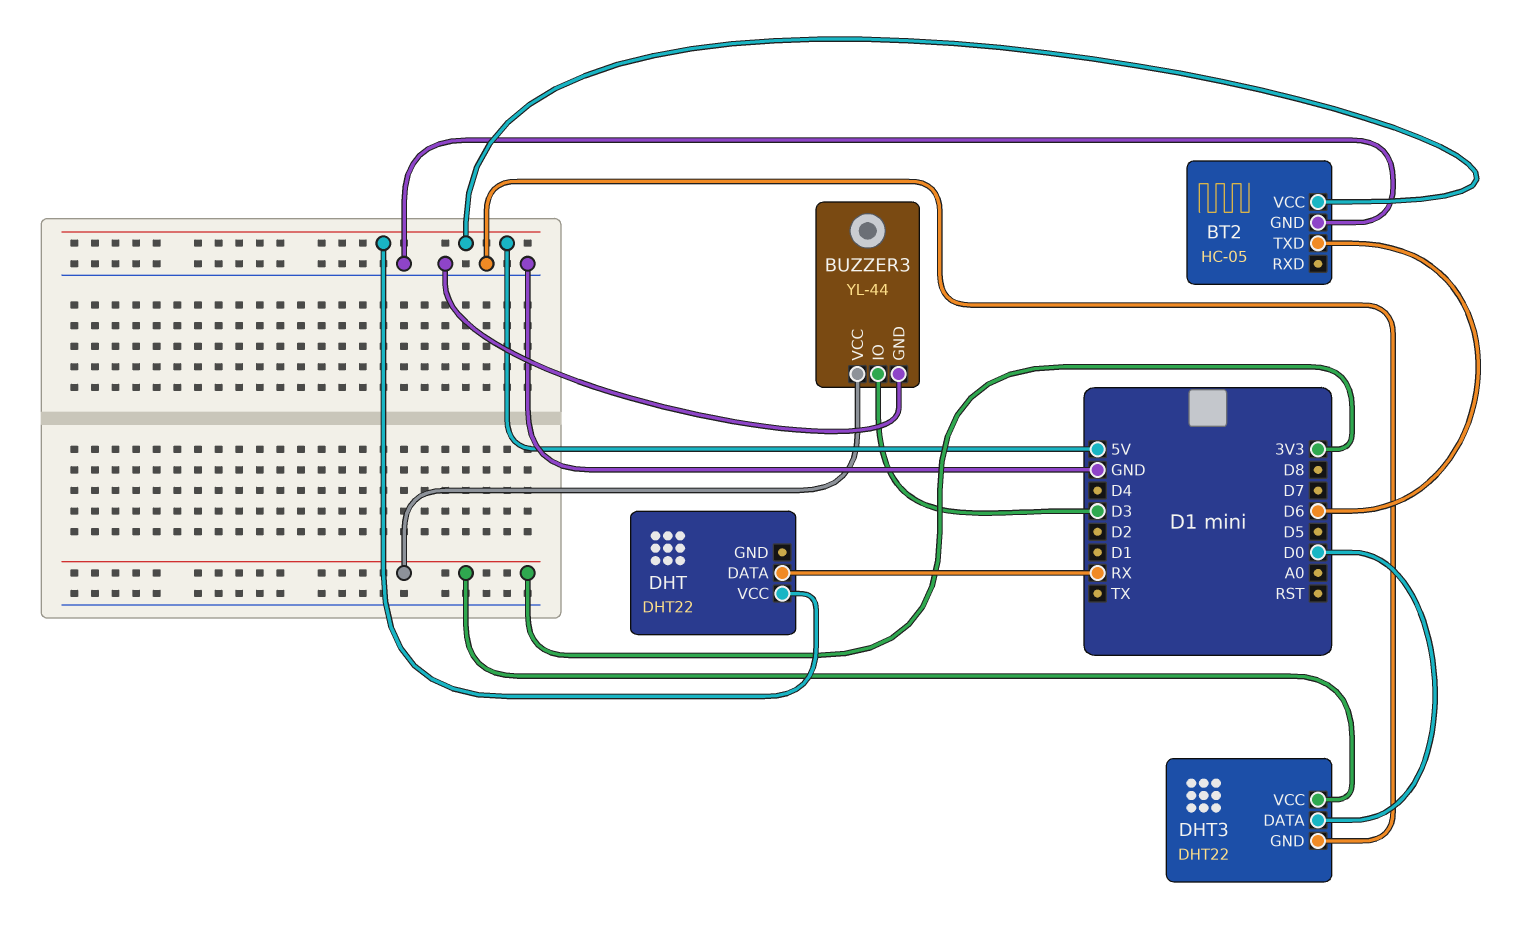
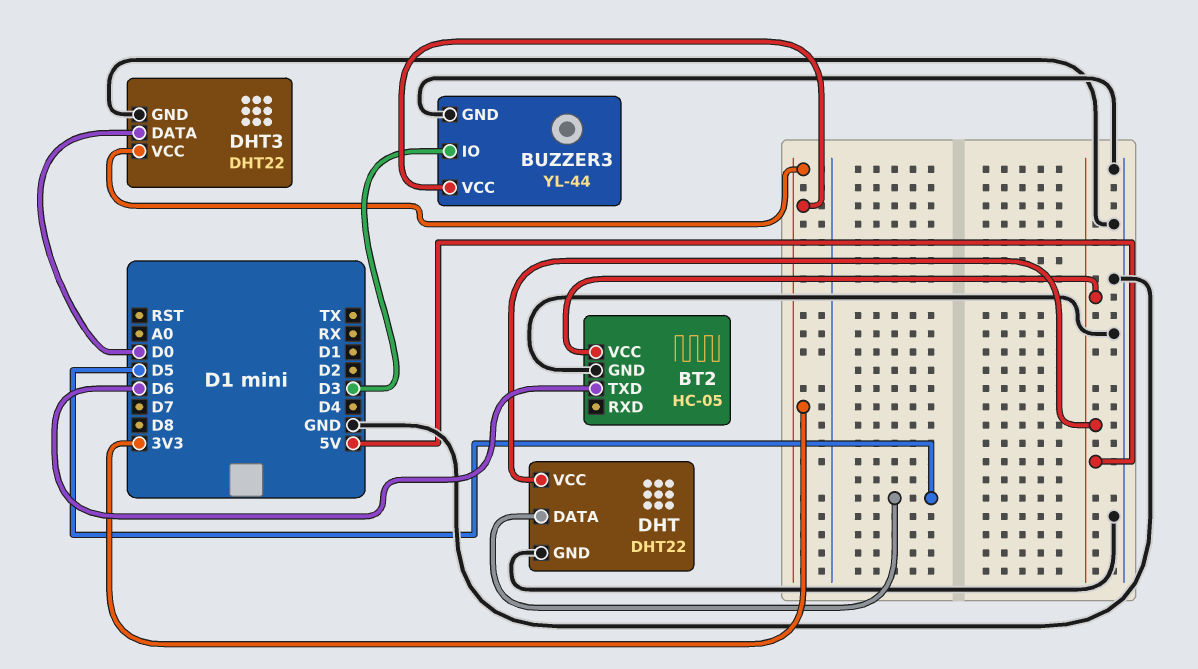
DHT pin DATA: RX -> D5
DHT pin GND: none -> GND

